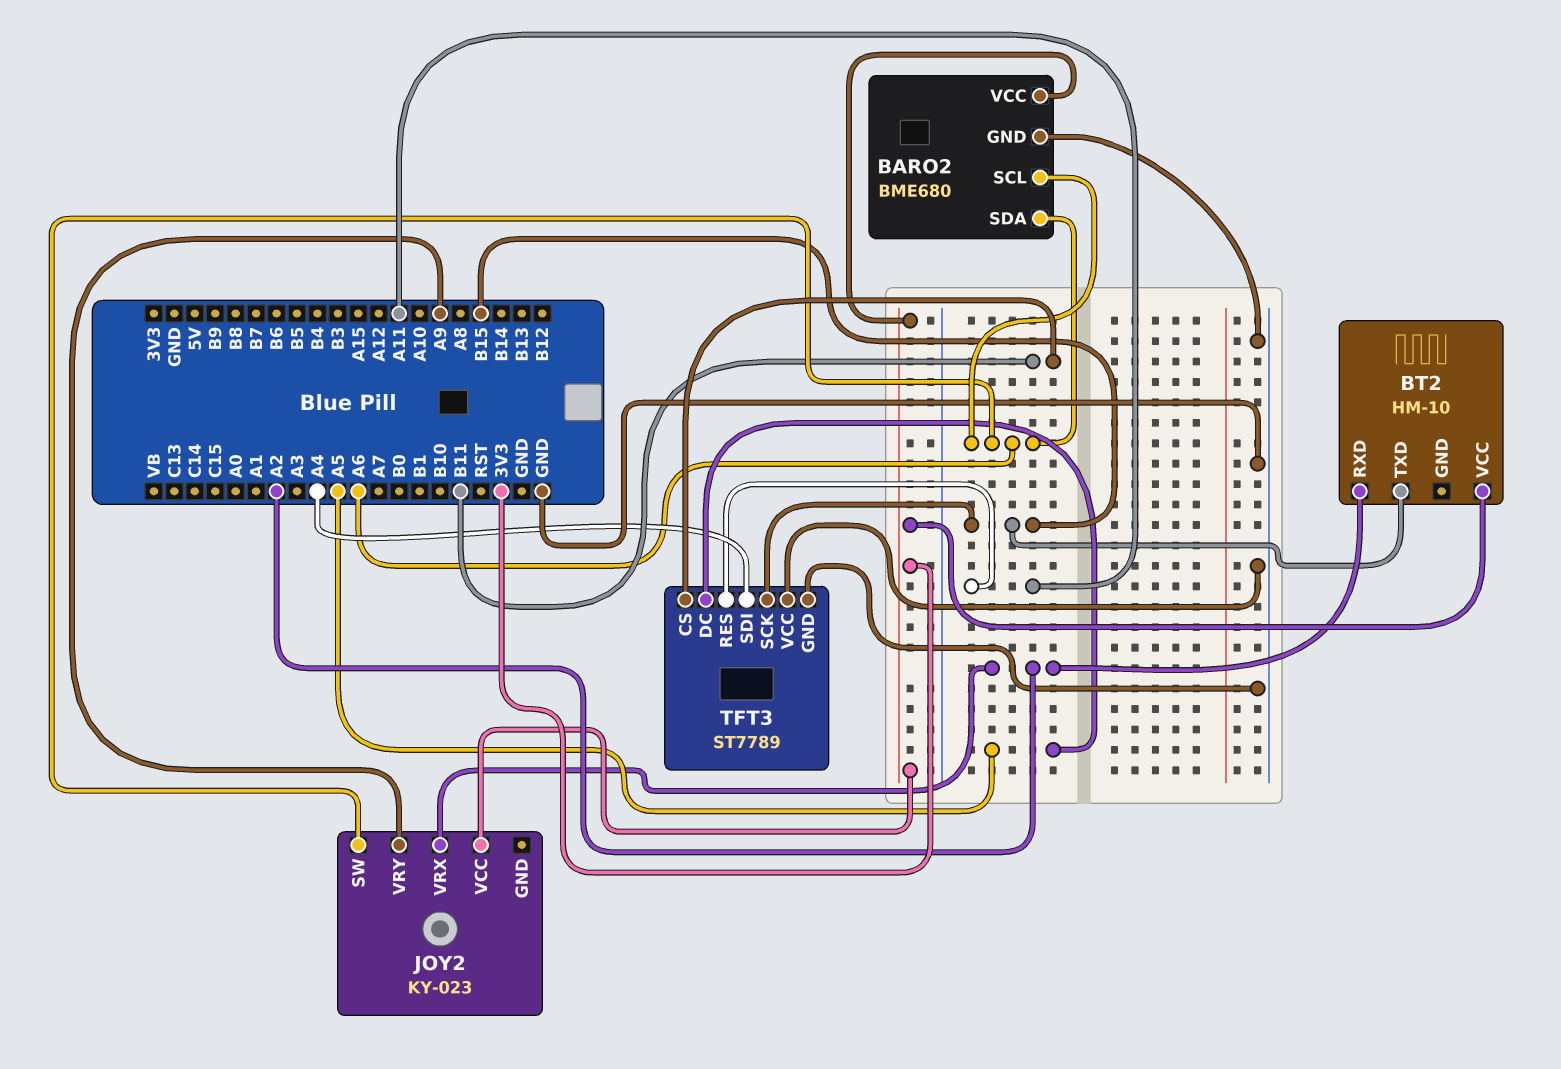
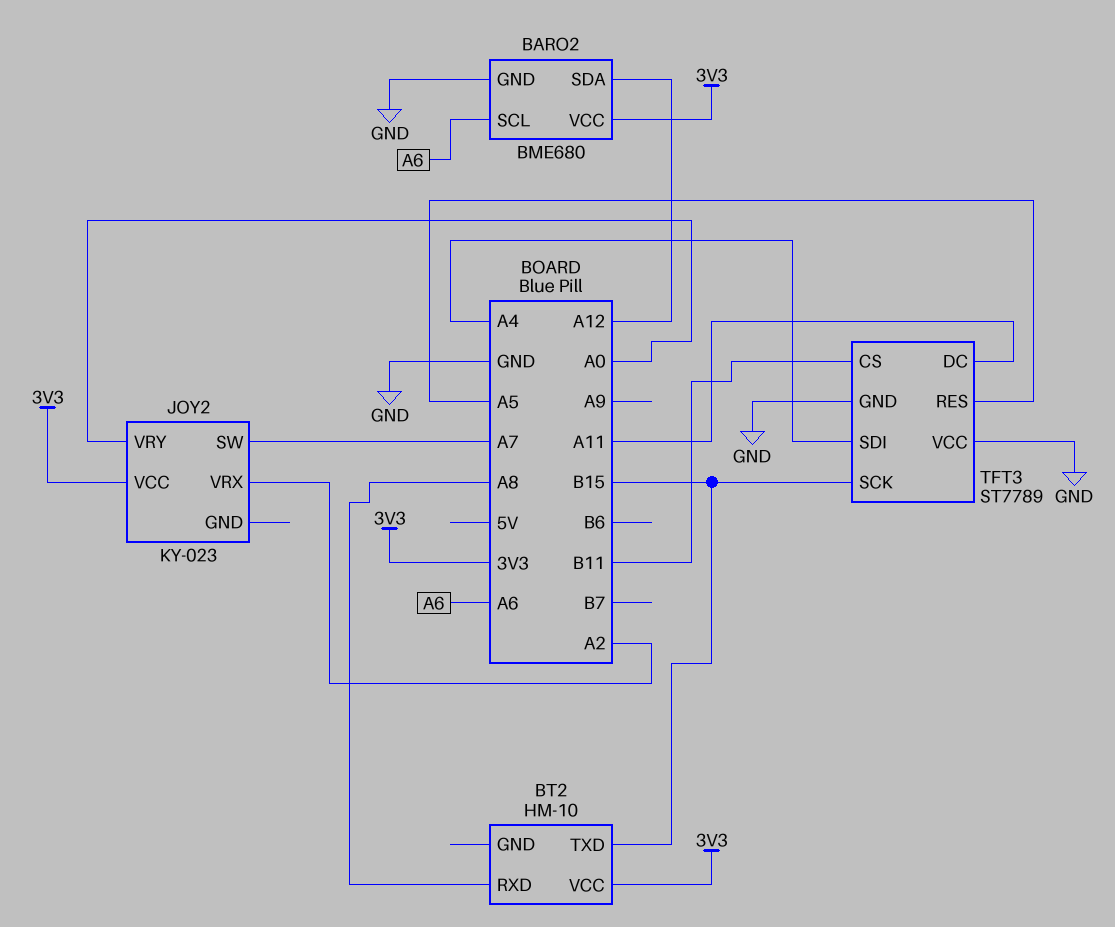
BARO2 pin SDA: A6 -> A12
BT2 pin RXD: A2 -> A8
JOY2 pin SW: A6 -> A7
JOY2 pin VRY: A9 -> A0
TFT3 pin DC: A5 -> A11
TFT3 pin RES: A11 -> A5

